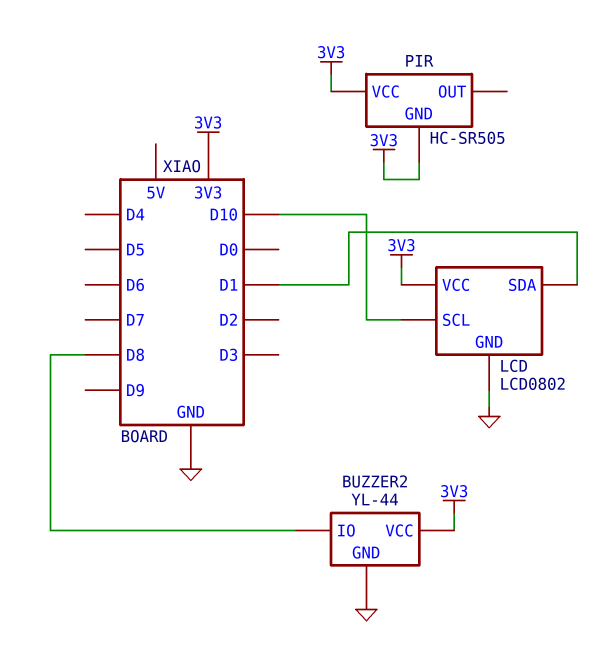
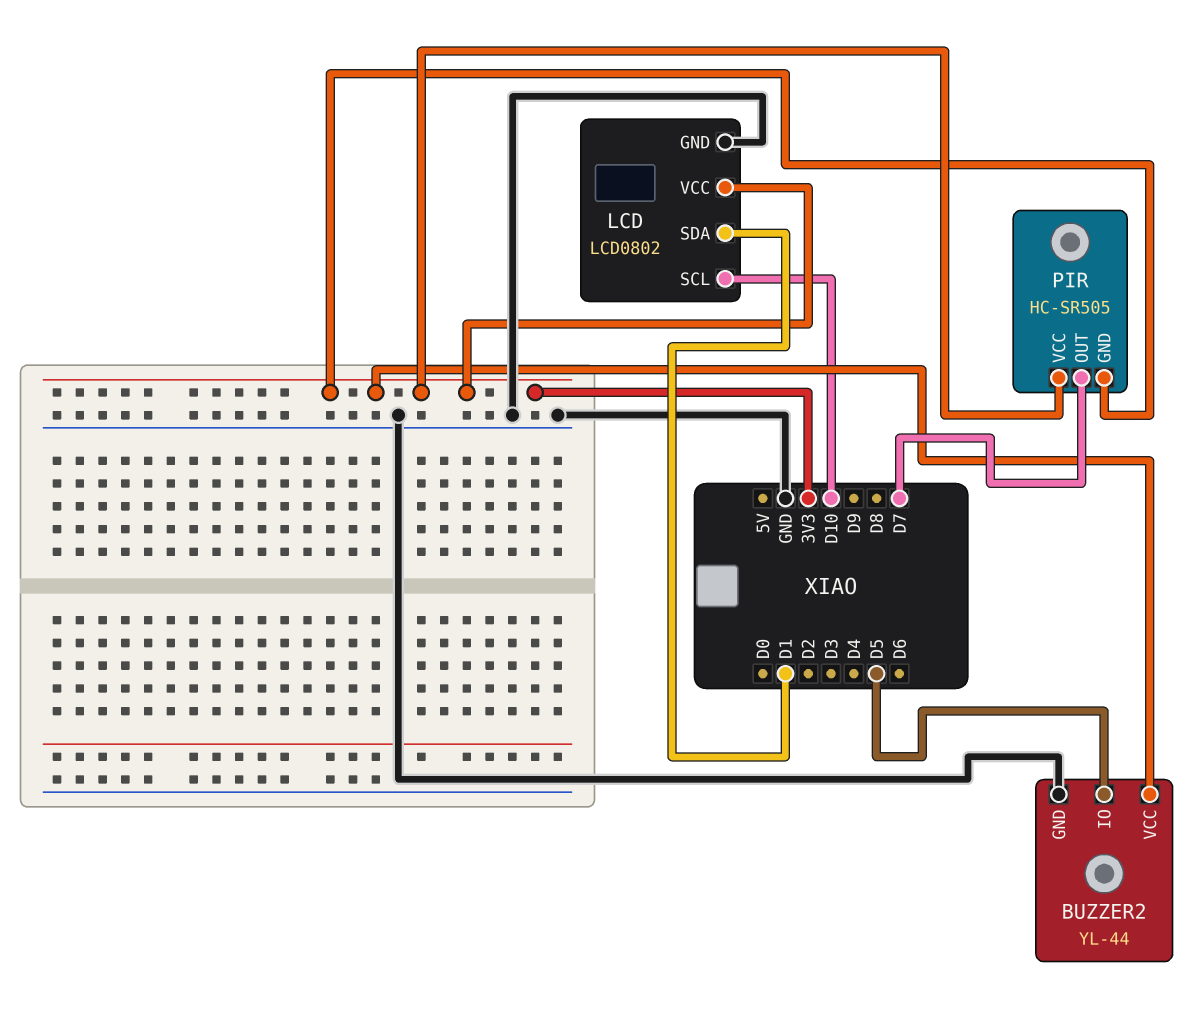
BUZZER2 pin IO: D8 -> D5
PIR pin OUT: none -> D7

